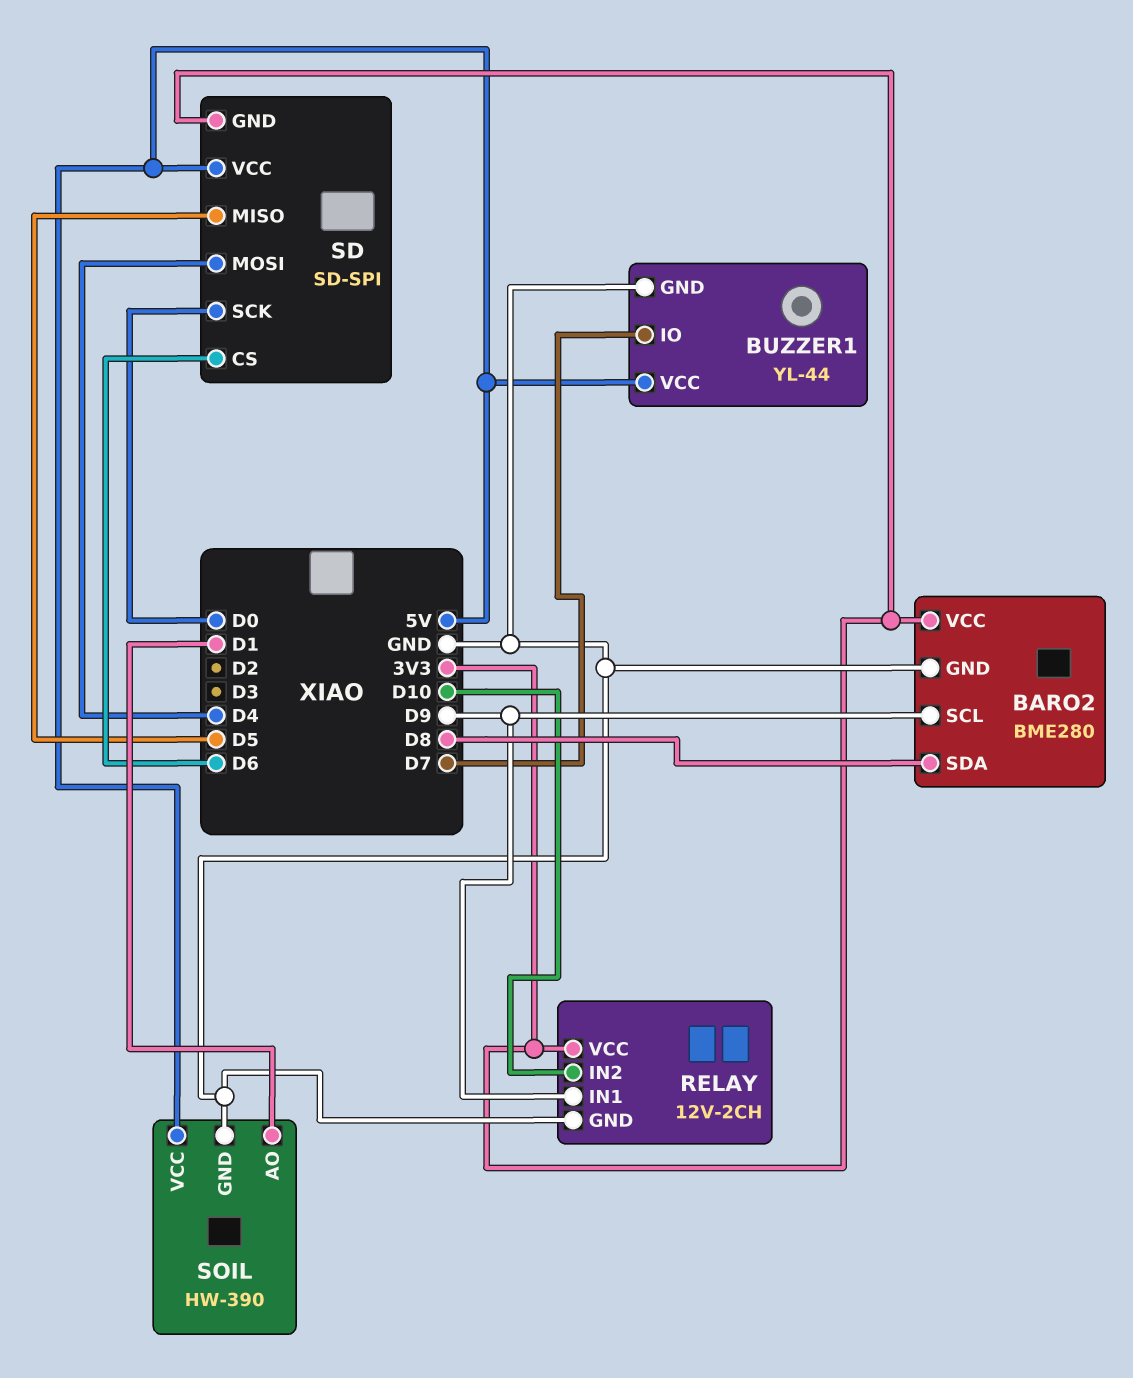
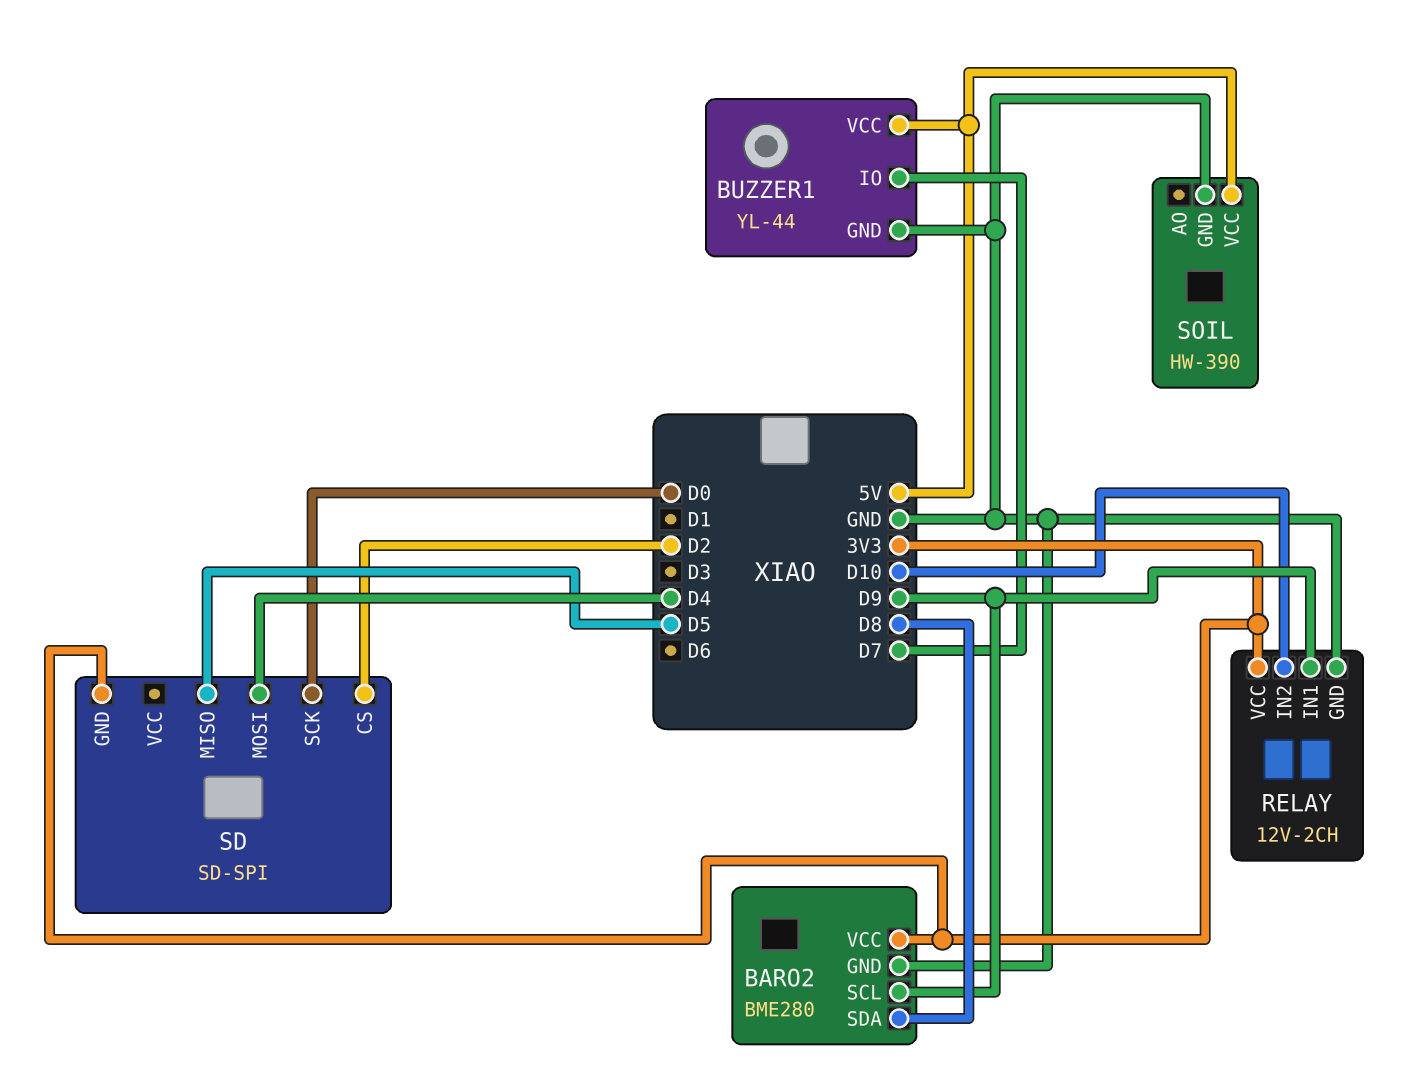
SD pin CS: D6 -> D2
SD pin VCC: 5V -> none
SOIL pin AO: D1 -> none

